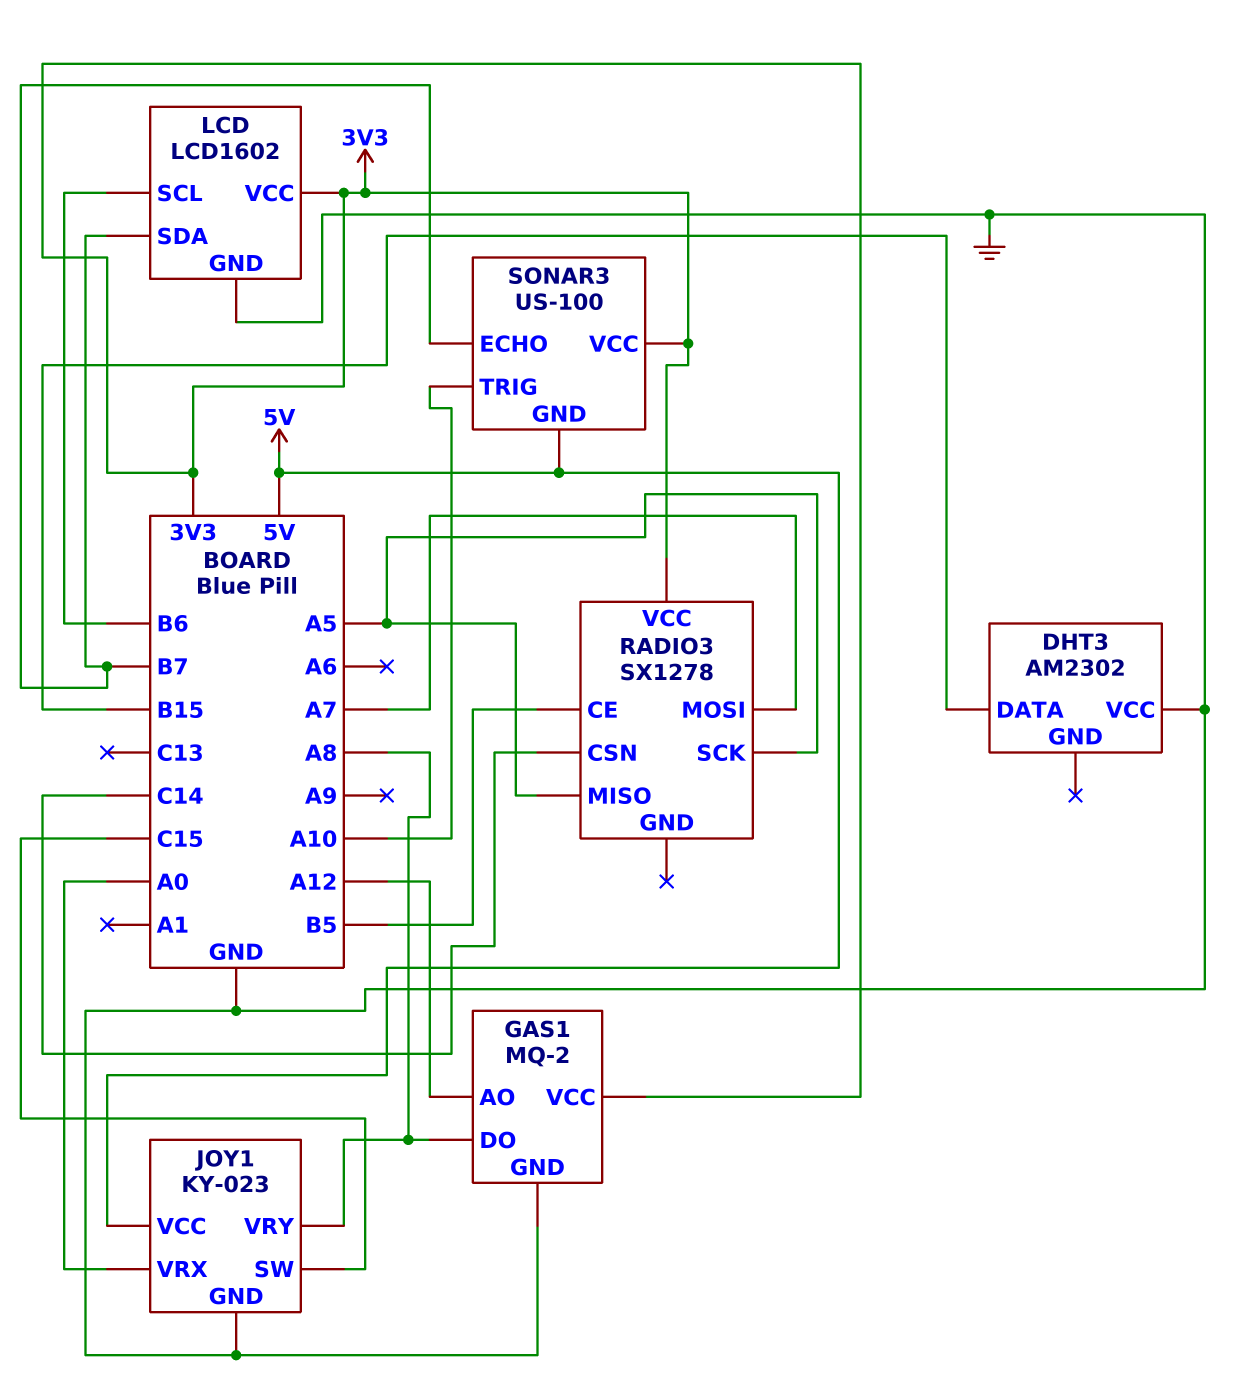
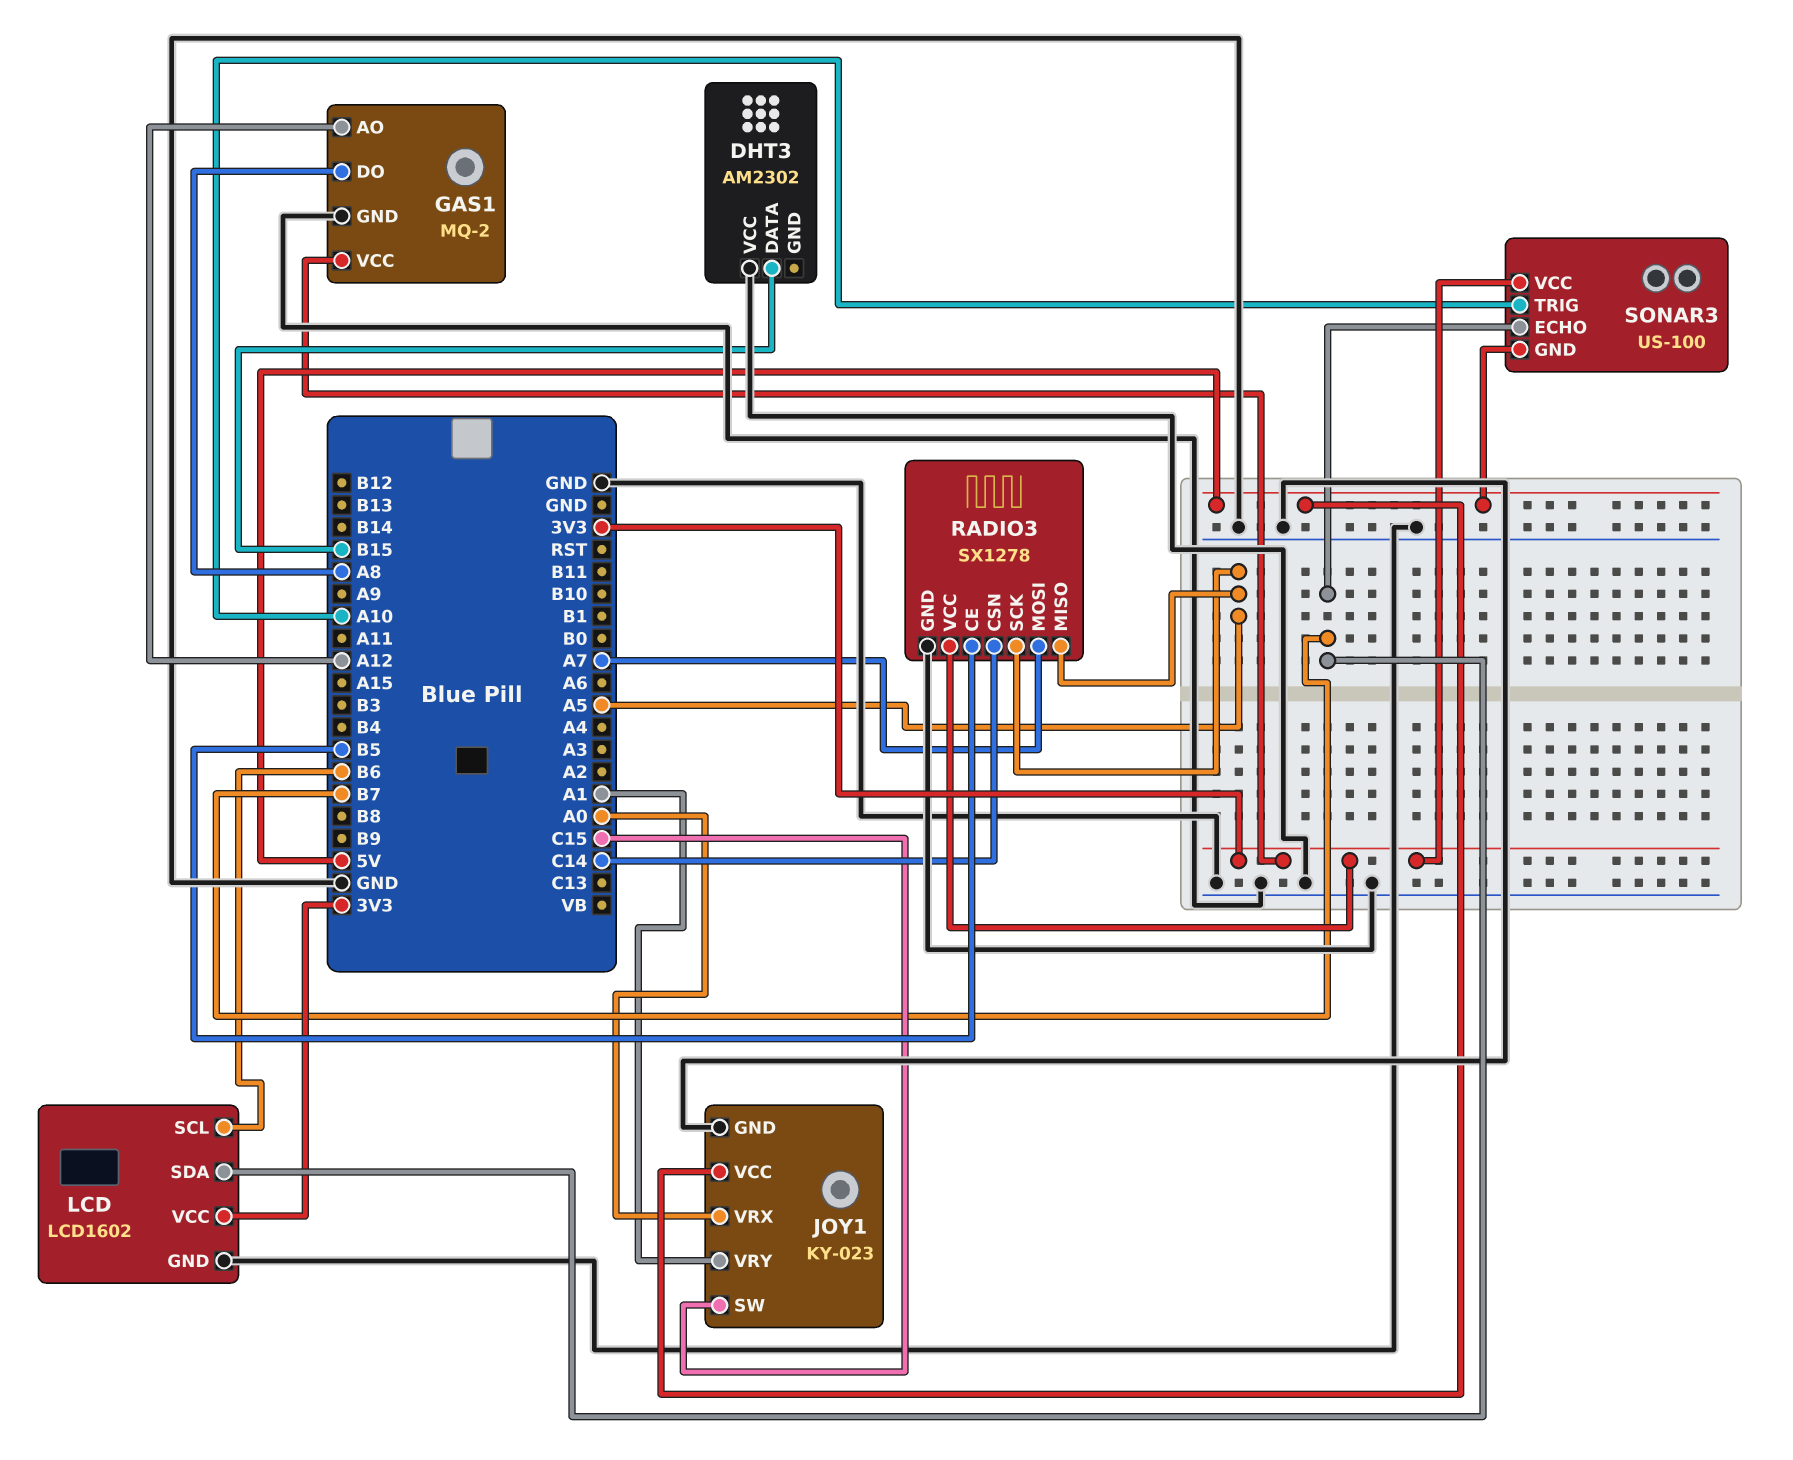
JOY1 pin VRY: A8 -> A1
RADIO3 pin GND: none -> GND

